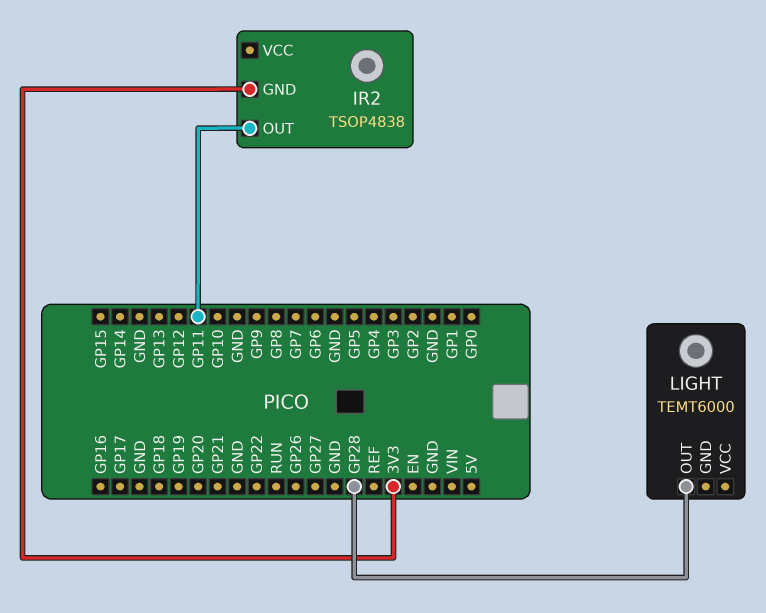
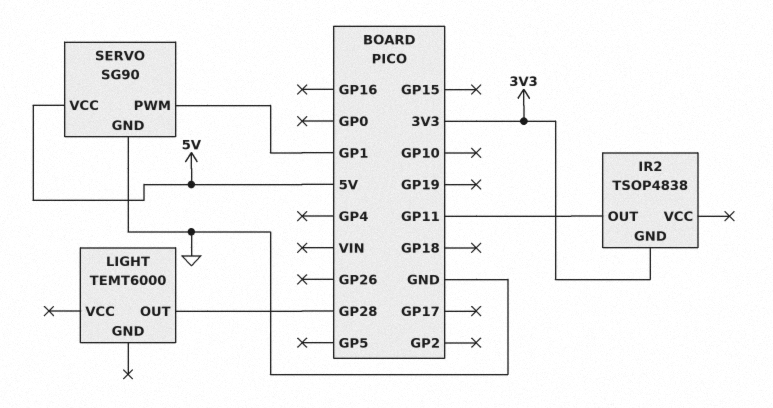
SERVO: none -> SG90
SERVO pin GND: none -> GND
SERVO pin PWM: none -> GP1
SERVO pin VCC: none -> 5V

